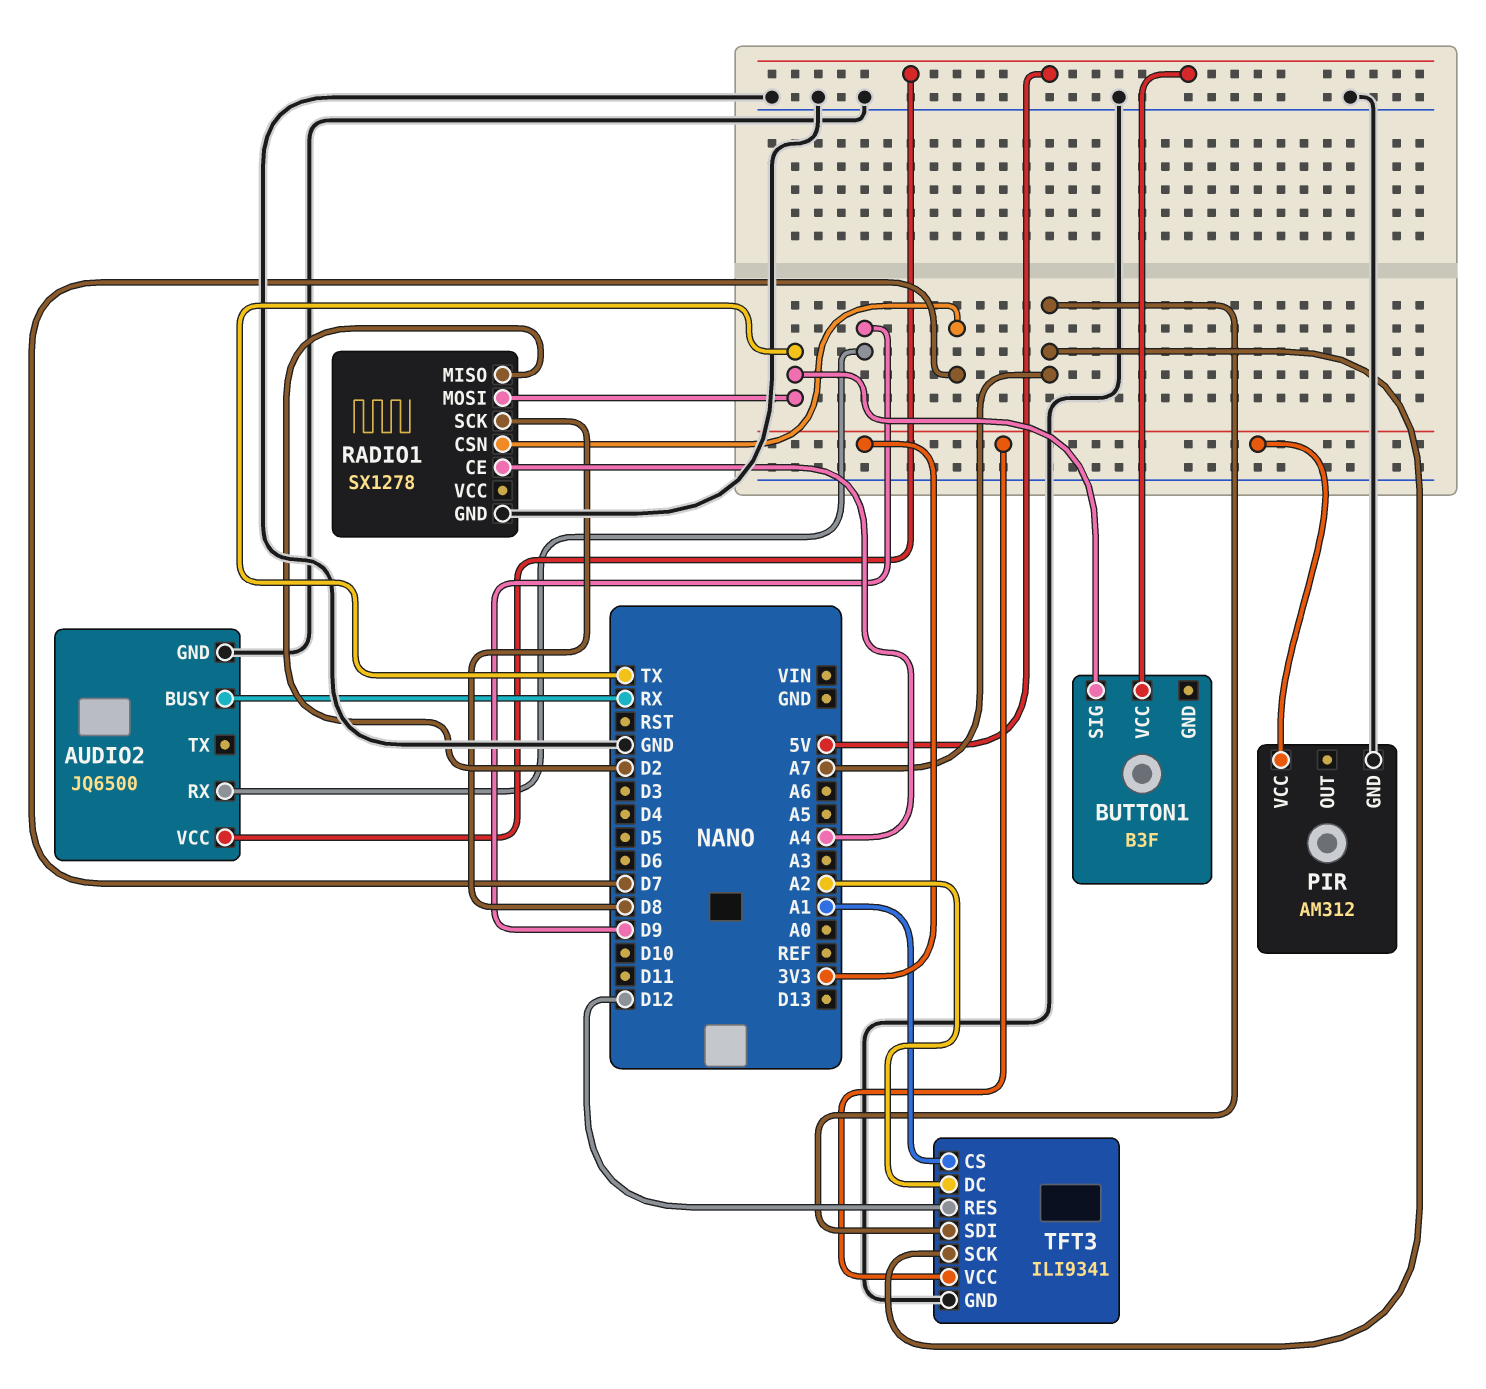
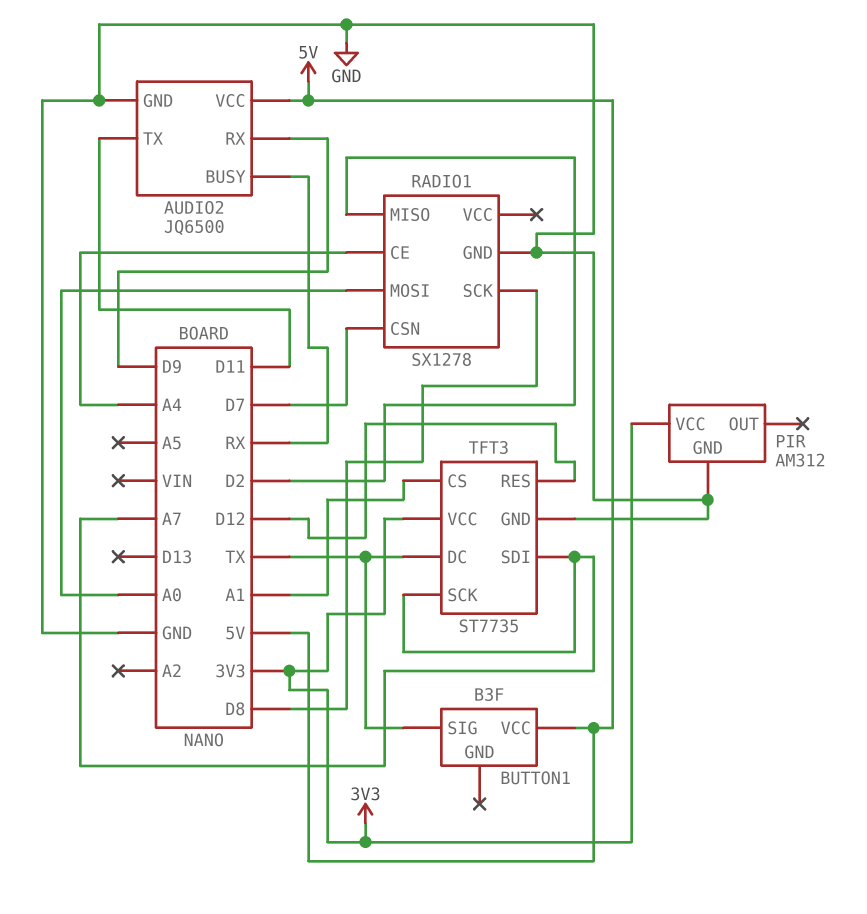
AUDIO2 pin TX: none -> D11
RADIO1 pin MOSI: TX -> A0
TFT3: ILI9341 -> ST7735
TFT3 pin DC: A2 -> TX

